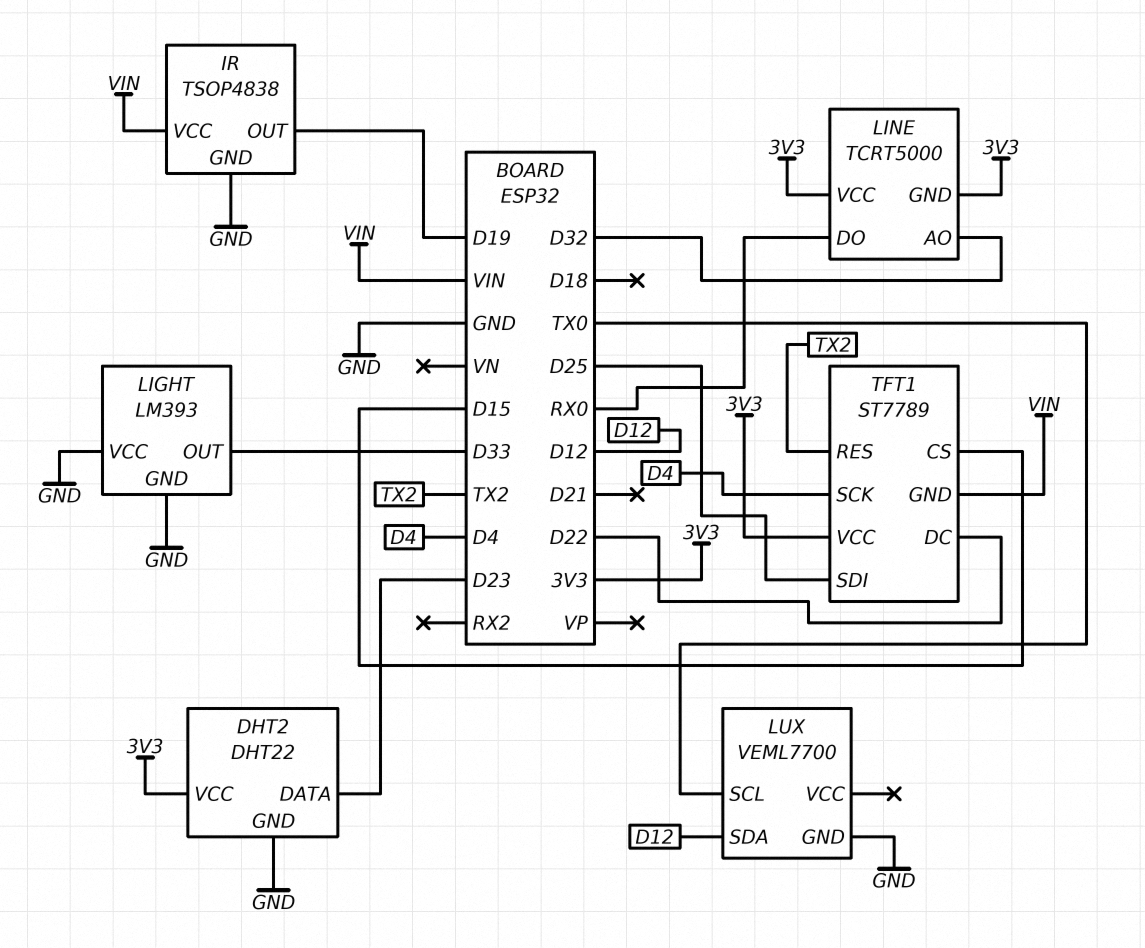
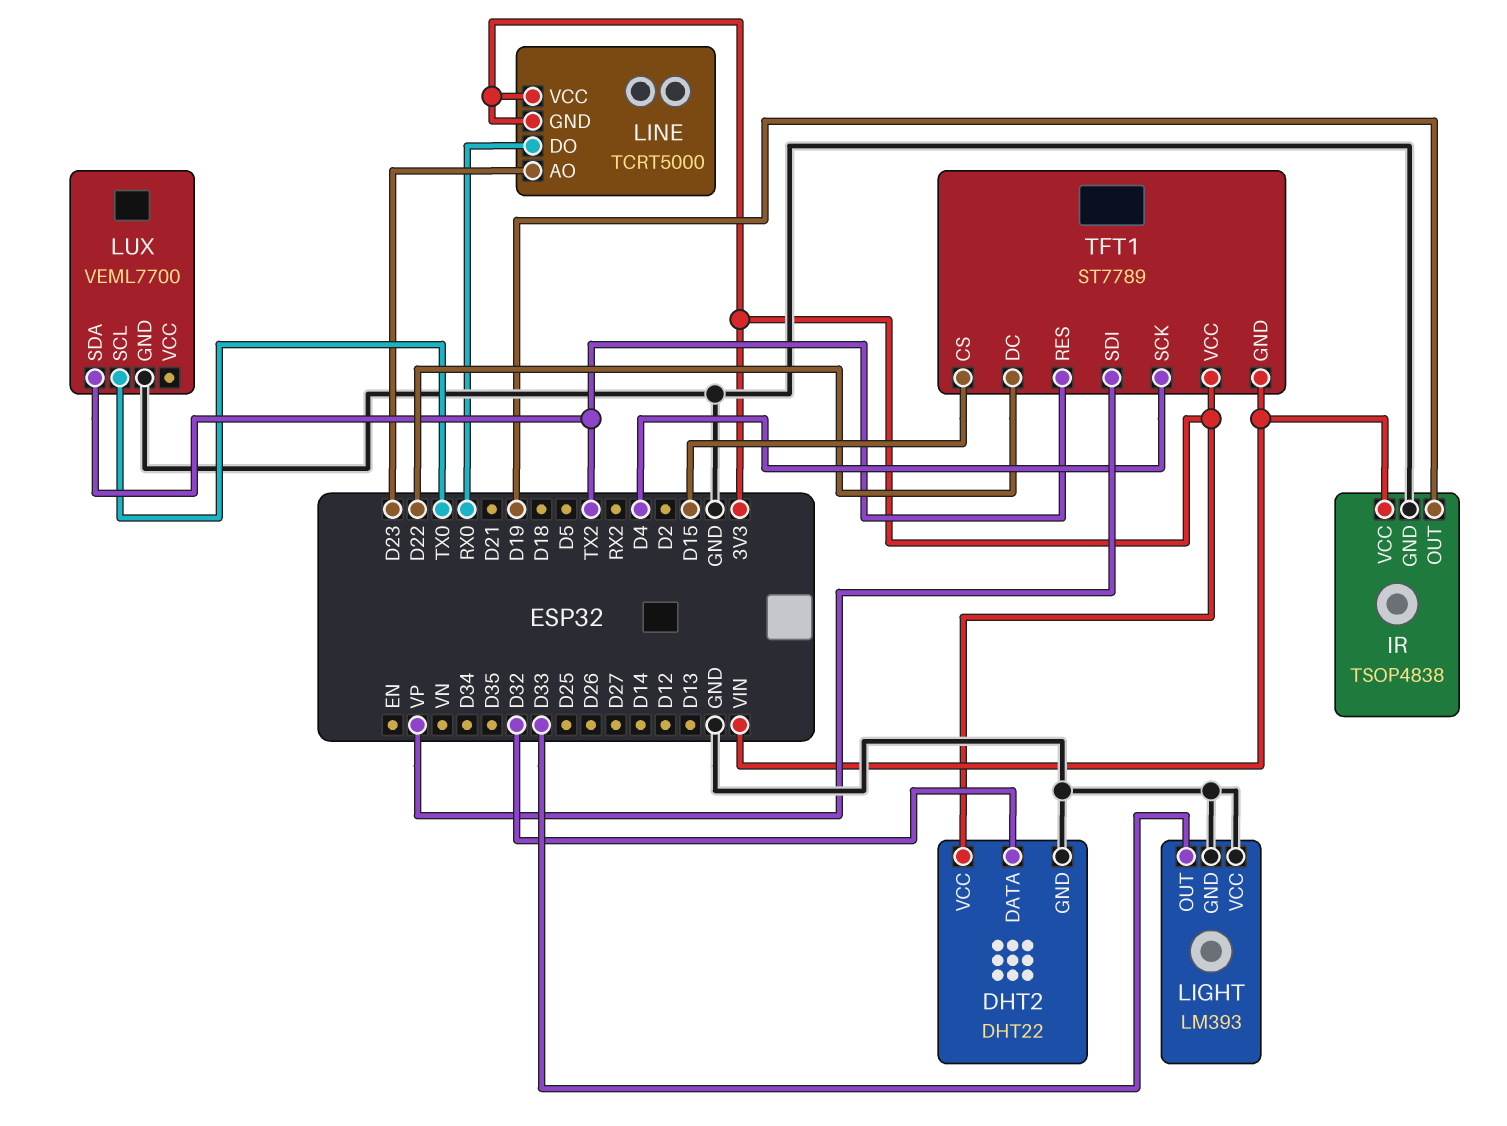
DHT2 pin DATA: D23 -> D32
LINE pin AO: D32 -> D23
LUX pin SDA: D12 -> TX2
TFT1 pin SDI: D25 -> VP

